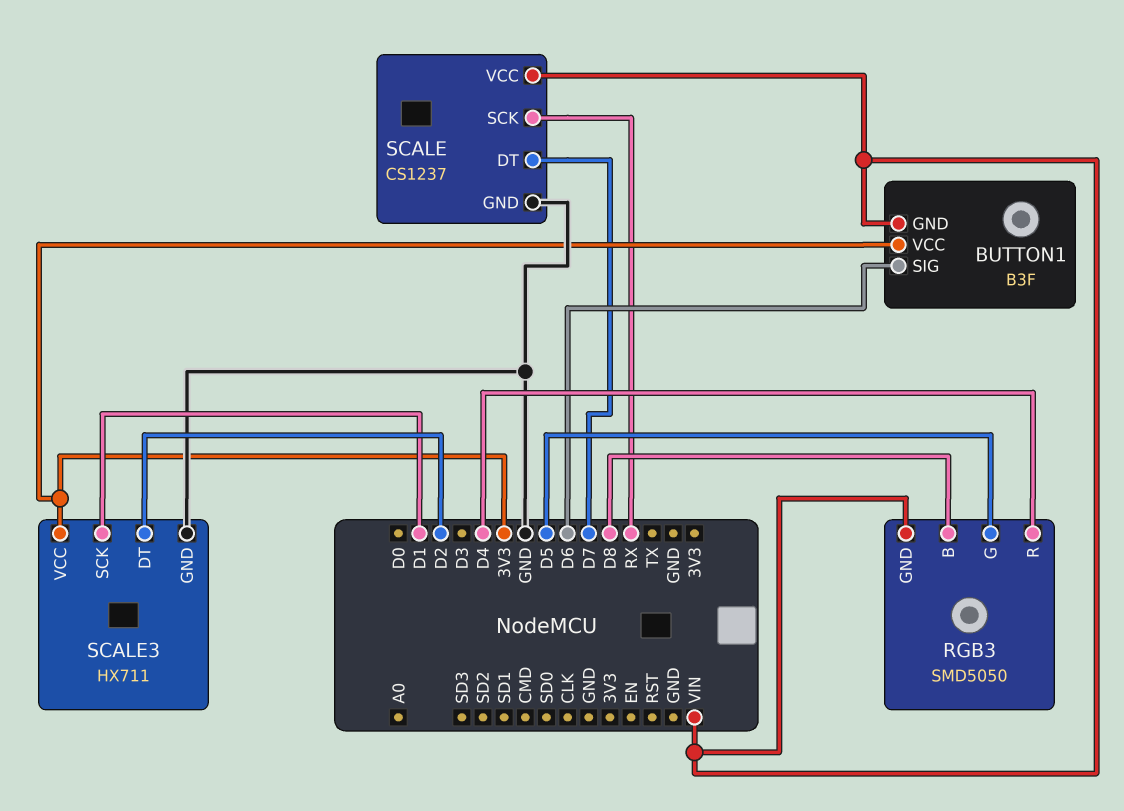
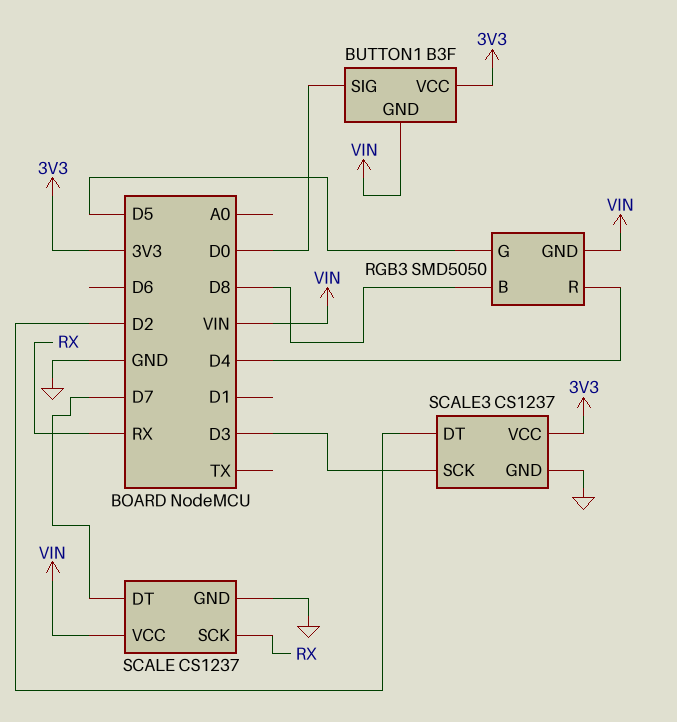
BUTTON1 pin SIG: D6 -> D0
SCALE3: HX711 -> CS1237
SCALE3 pin SCK: D1 -> D3

